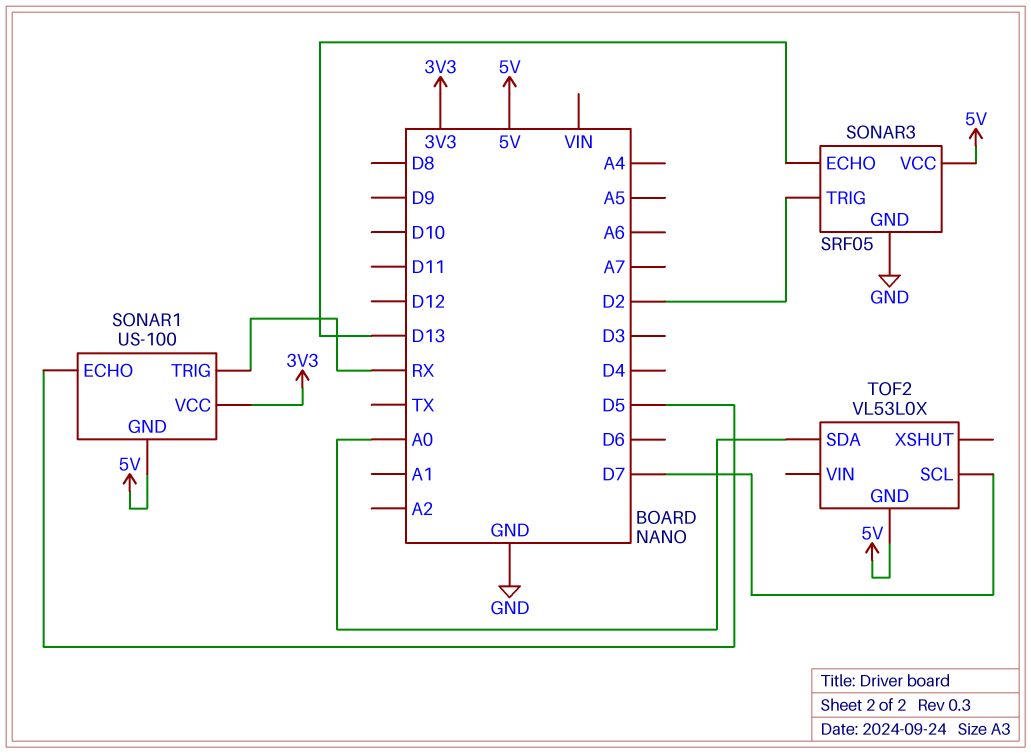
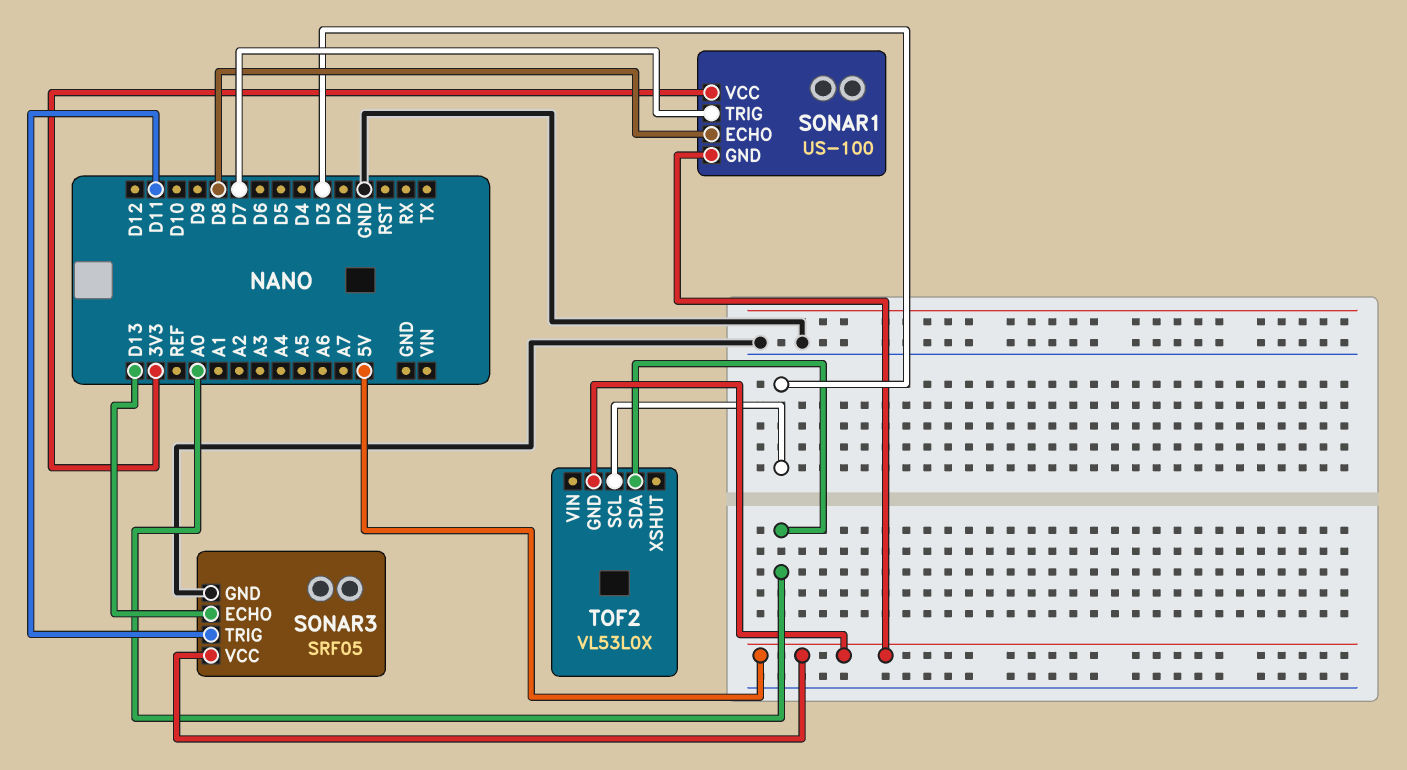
SONAR1 pin ECHO: D5 -> D8
SONAR1 pin TRIG: RX -> D7
SONAR3 pin TRIG: D2 -> D11
TOF2 pin SCL: D7 -> D3

